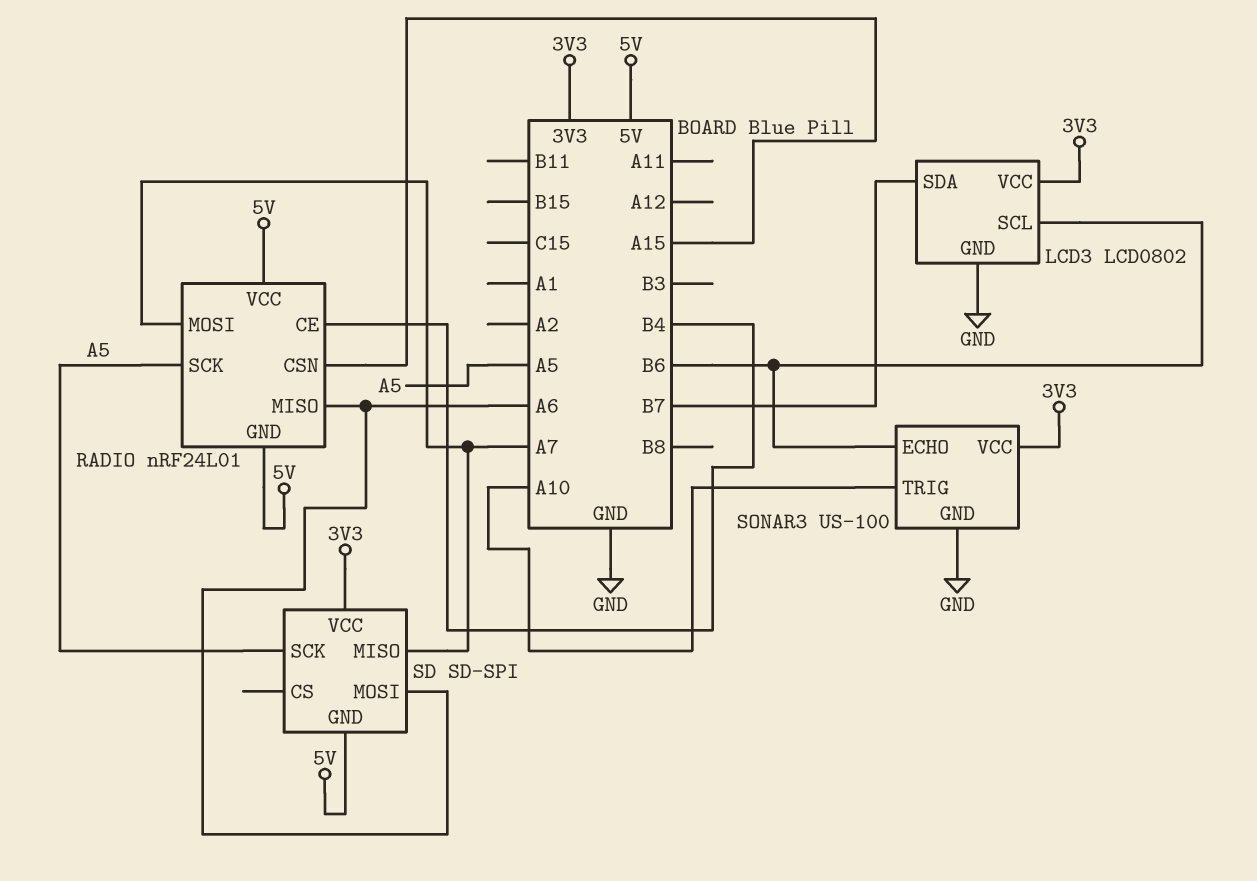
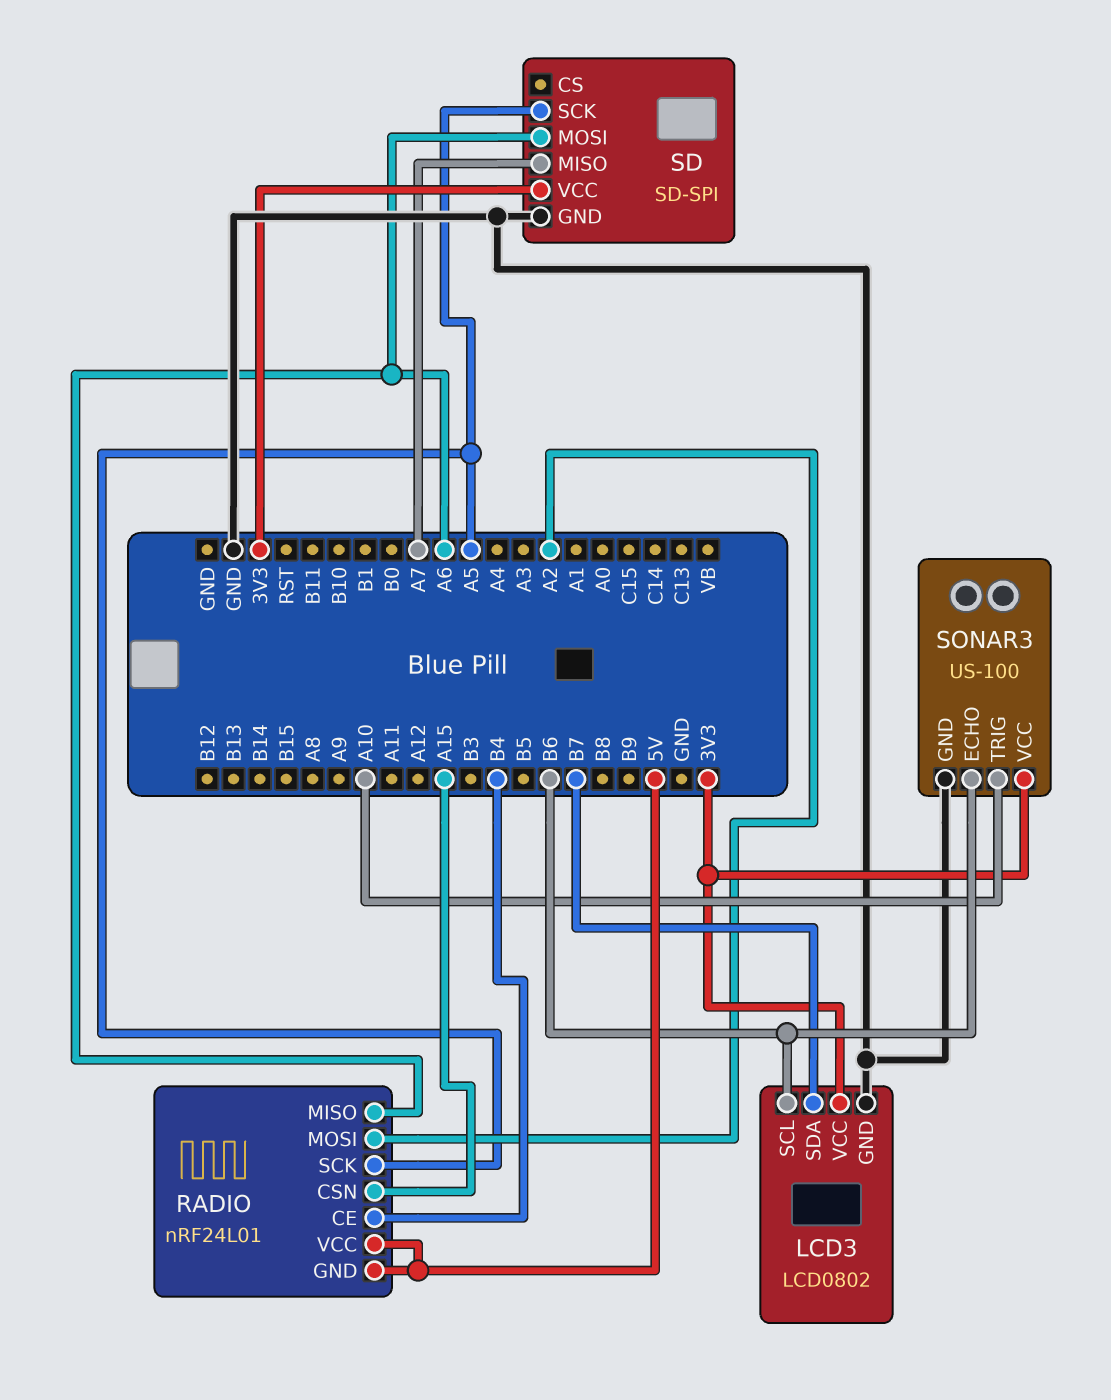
RADIO pin MOSI: A7 -> A2
SD pin GND: 5V -> GND

